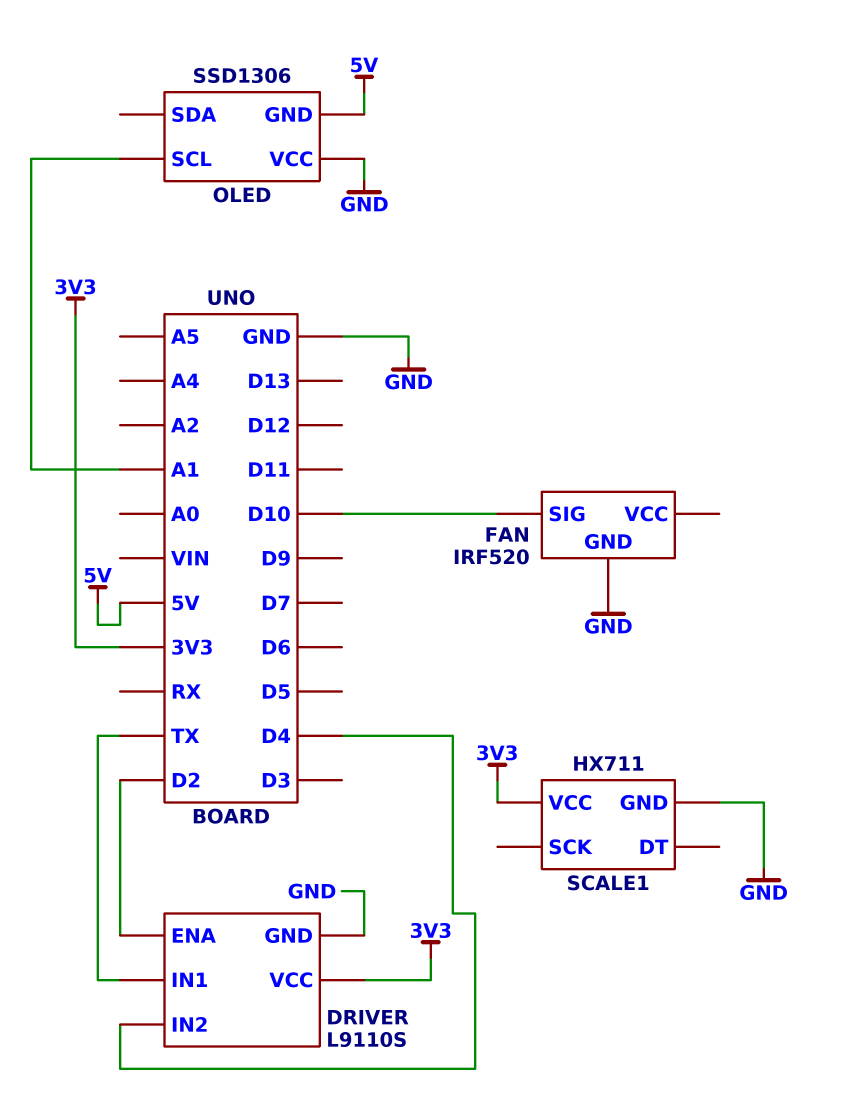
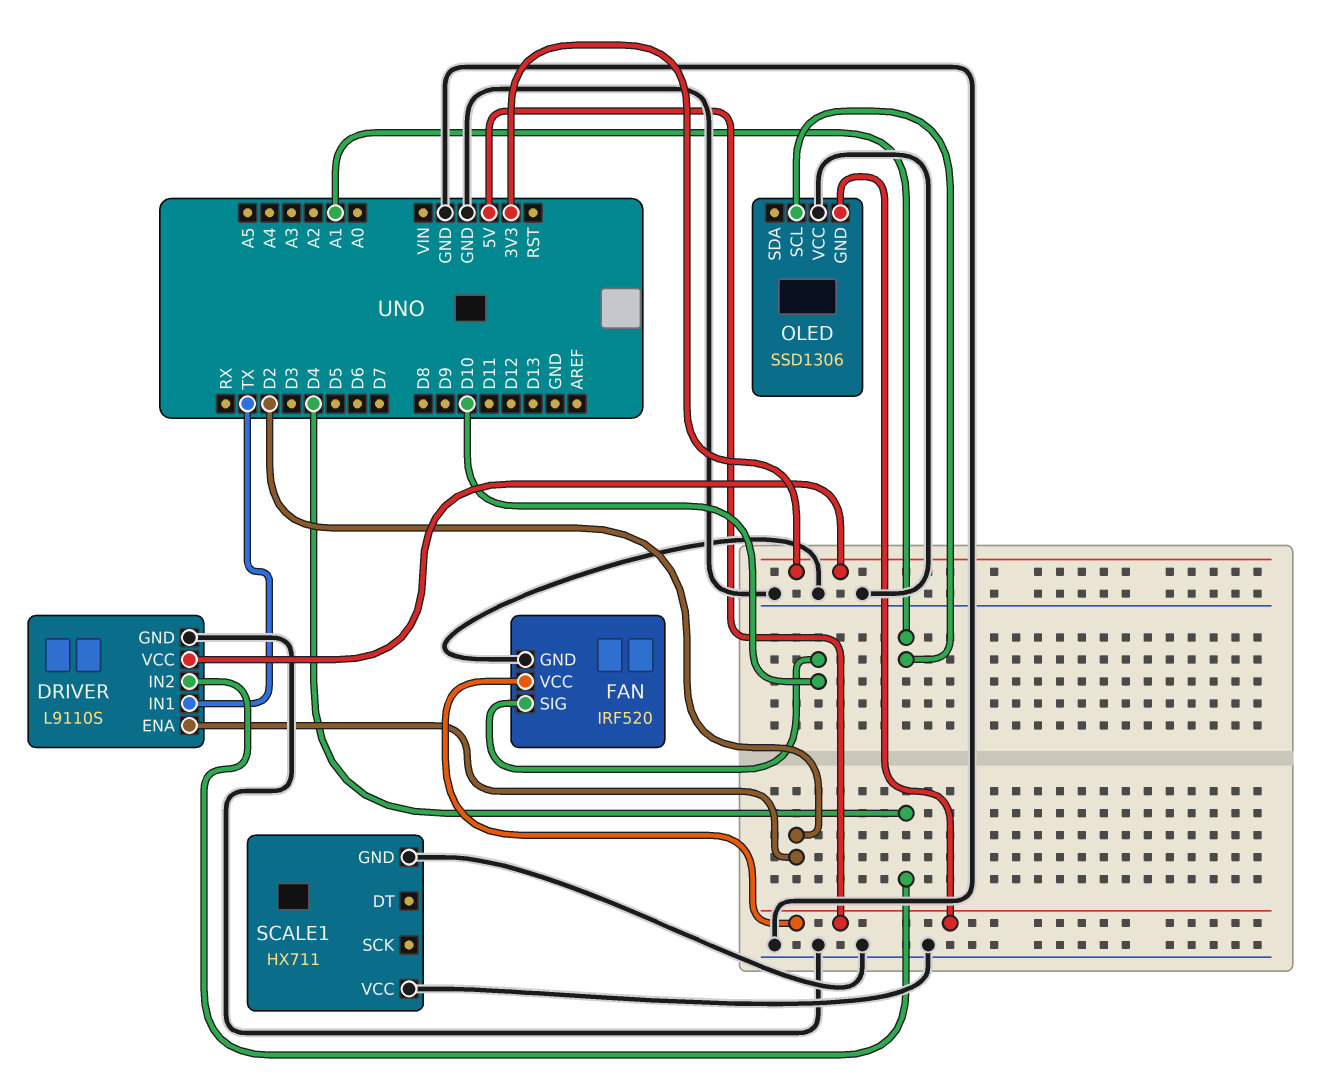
FAN pin VCC: none -> 5V
SCALE1 pin VCC: 3V3 -> GND

